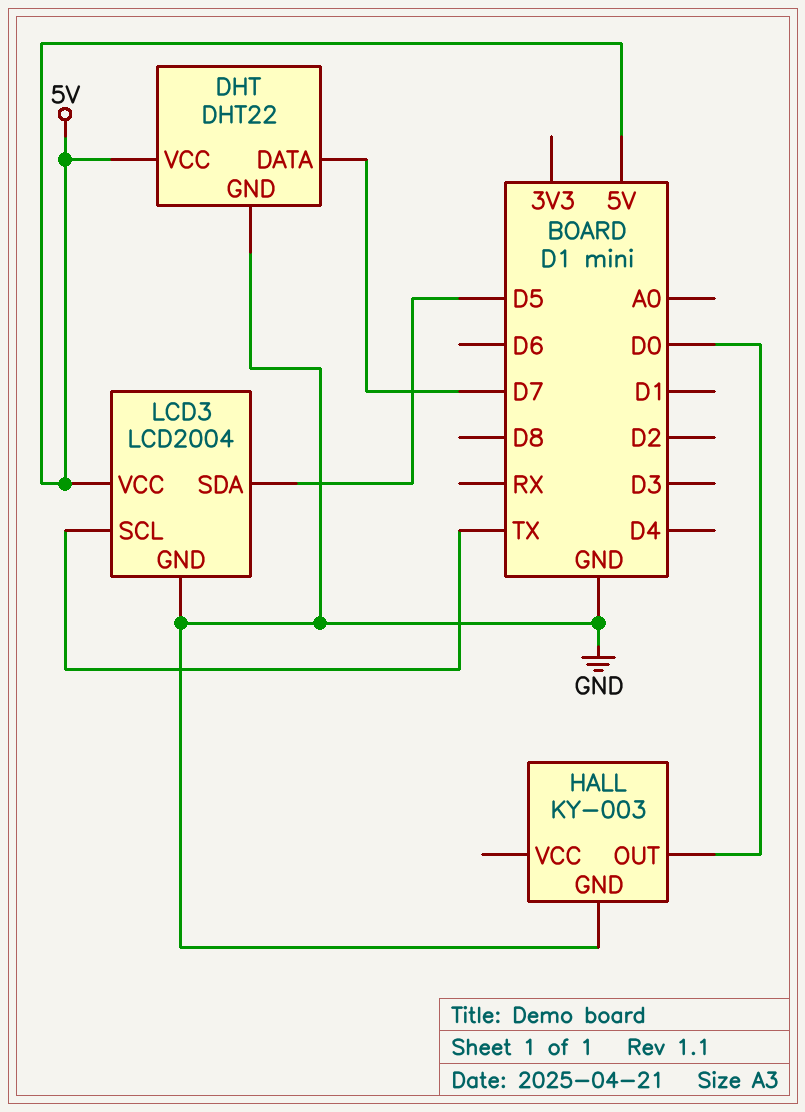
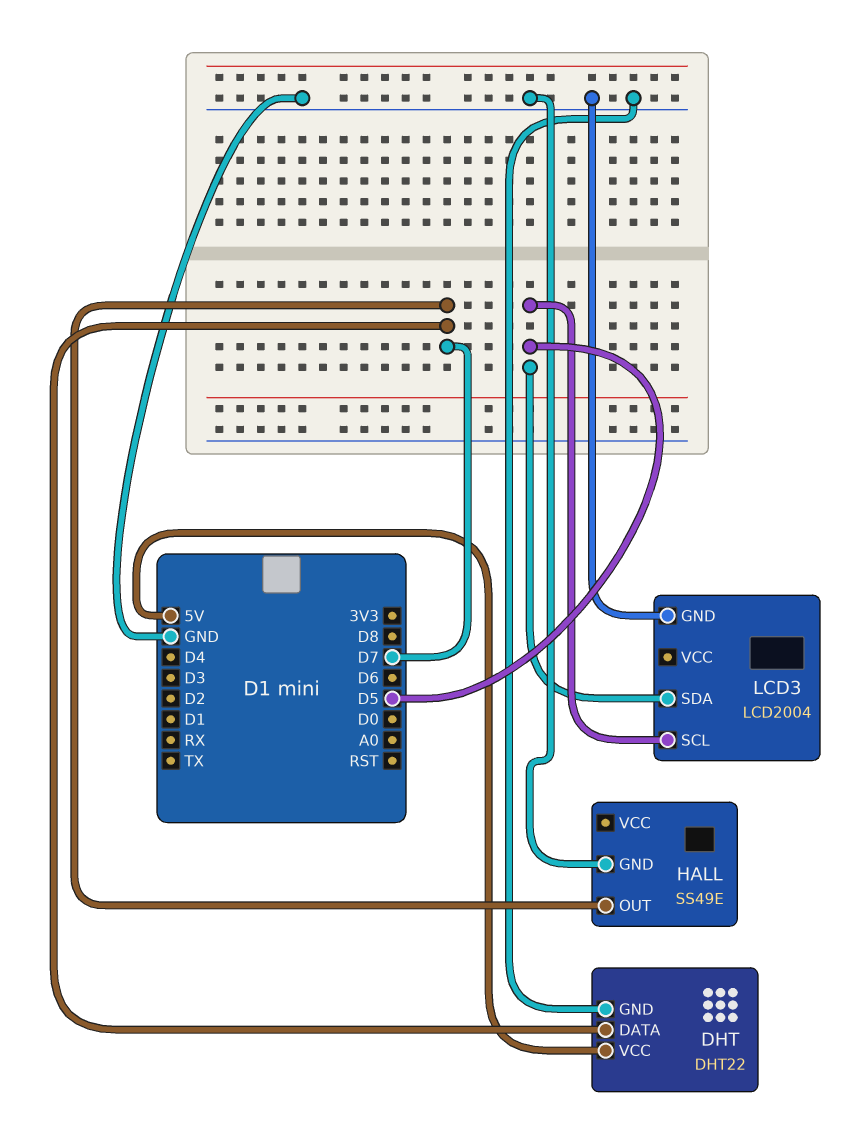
HALL: KY-003 -> SS49E
HALL pin OUT: D0 -> D7
LCD3 pin SCL: TX -> D5
LCD3 pin VCC: 5V -> none

